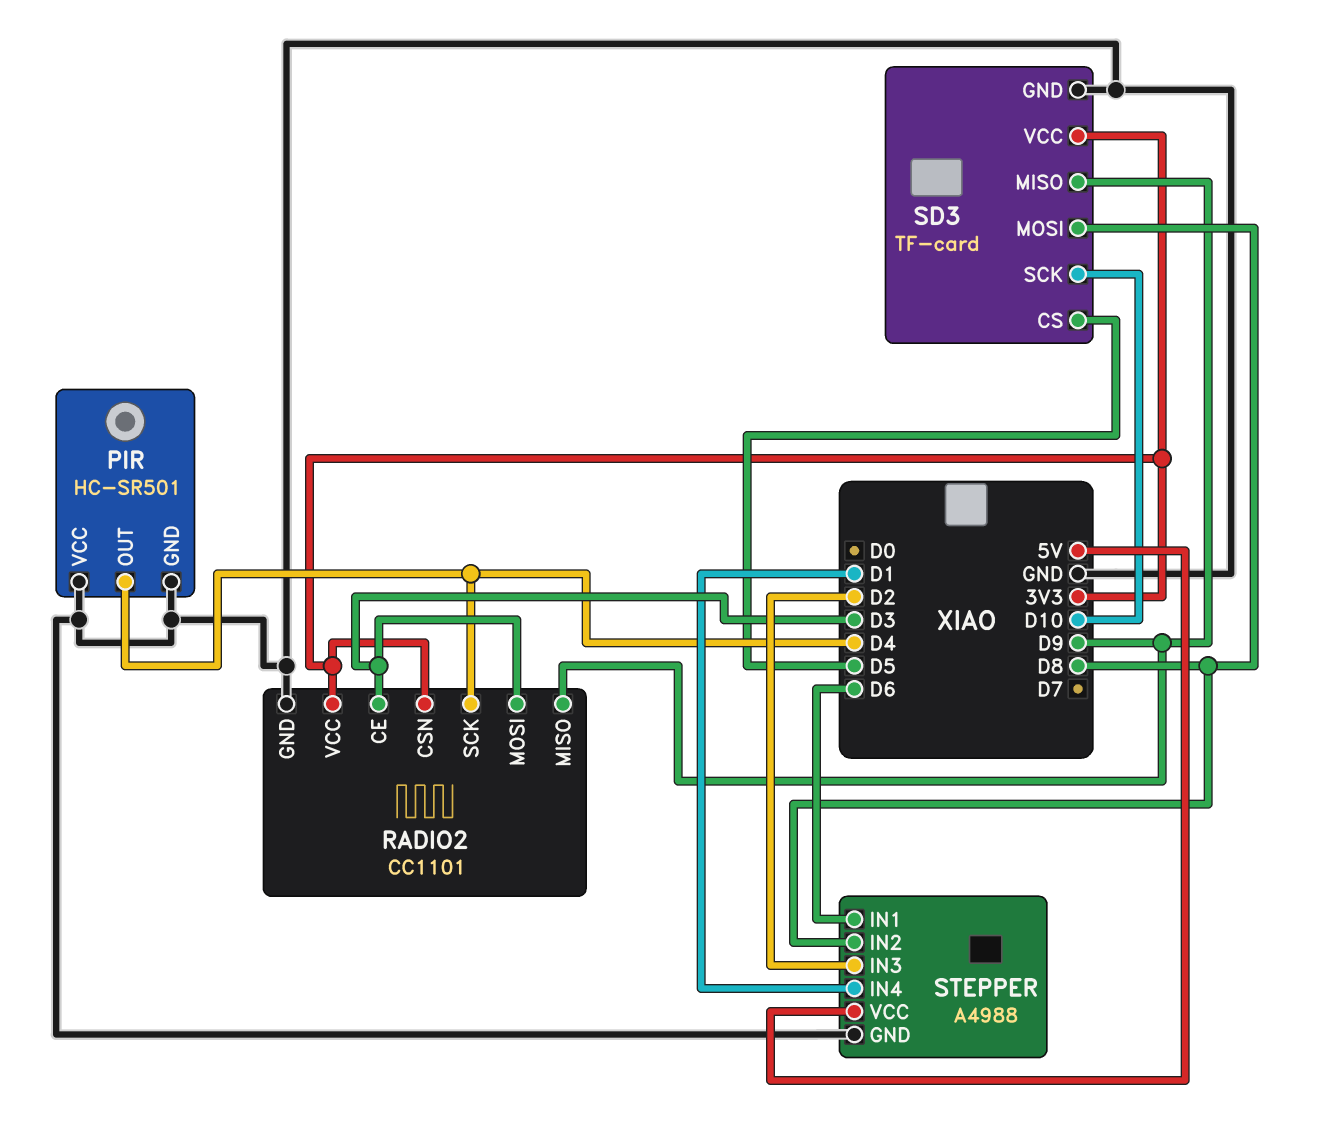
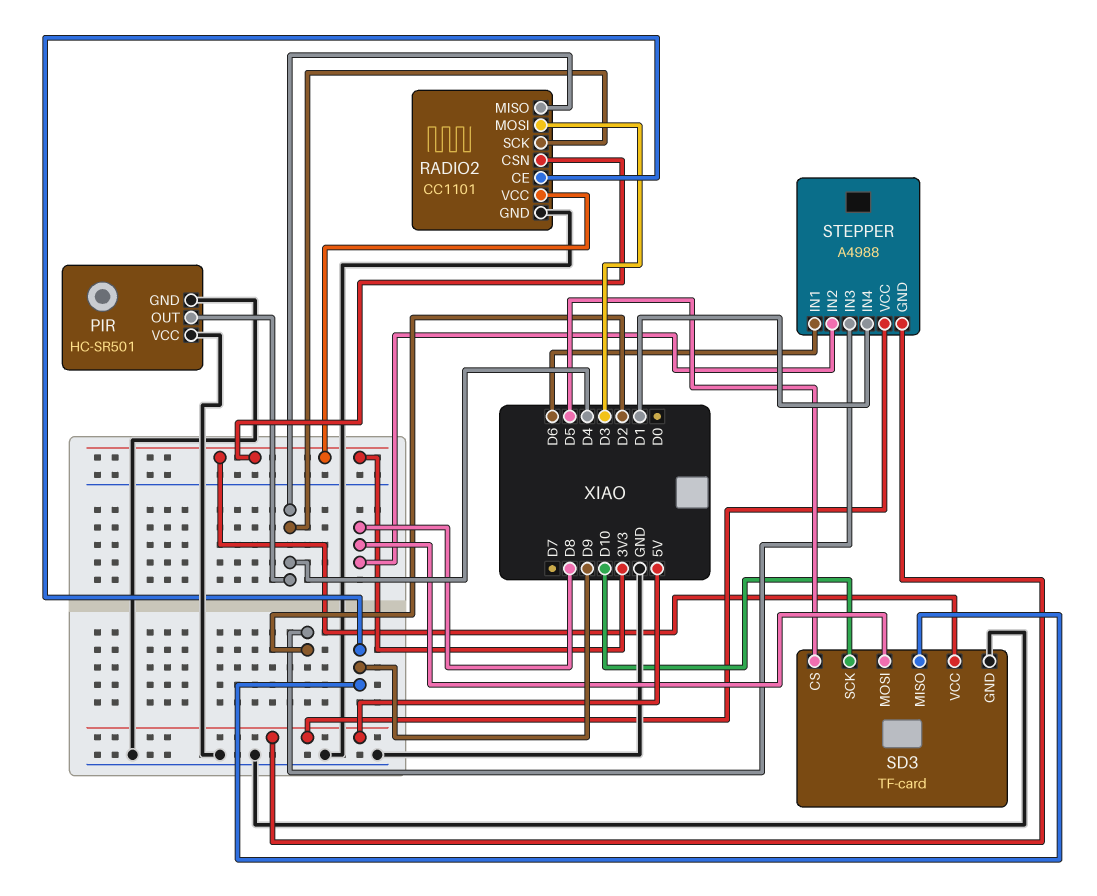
RADIO2 pin CE: D3 -> D9
RADIO2 pin MISO: D9 -> D4
STEPPER pin GND: GND -> 5V

